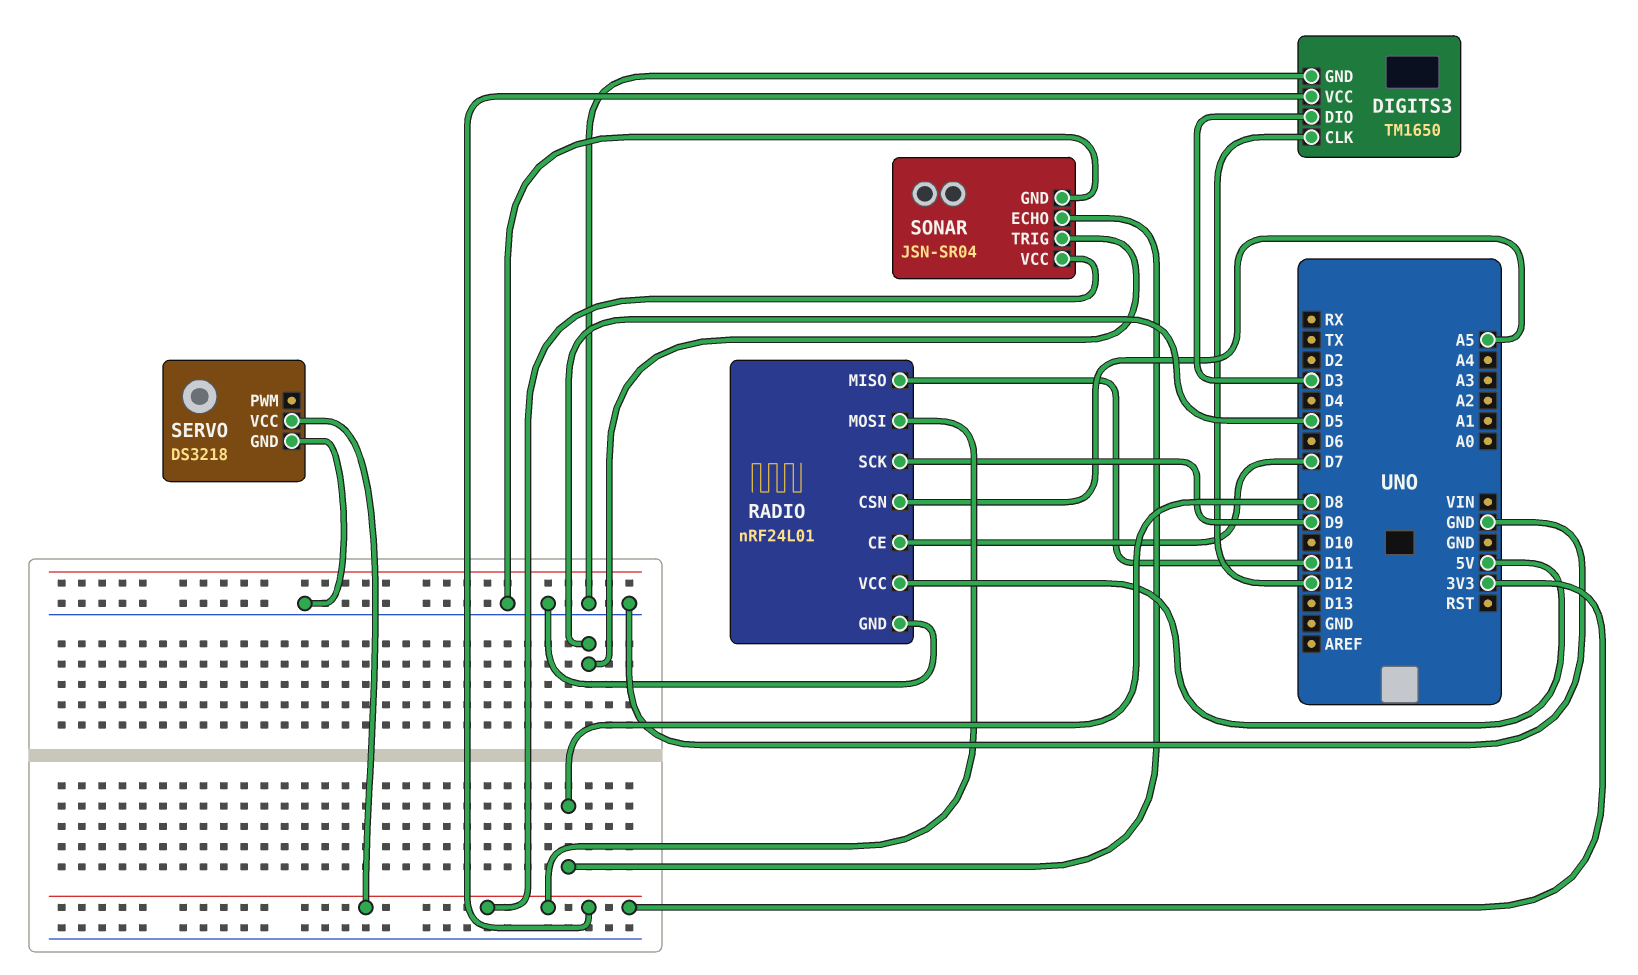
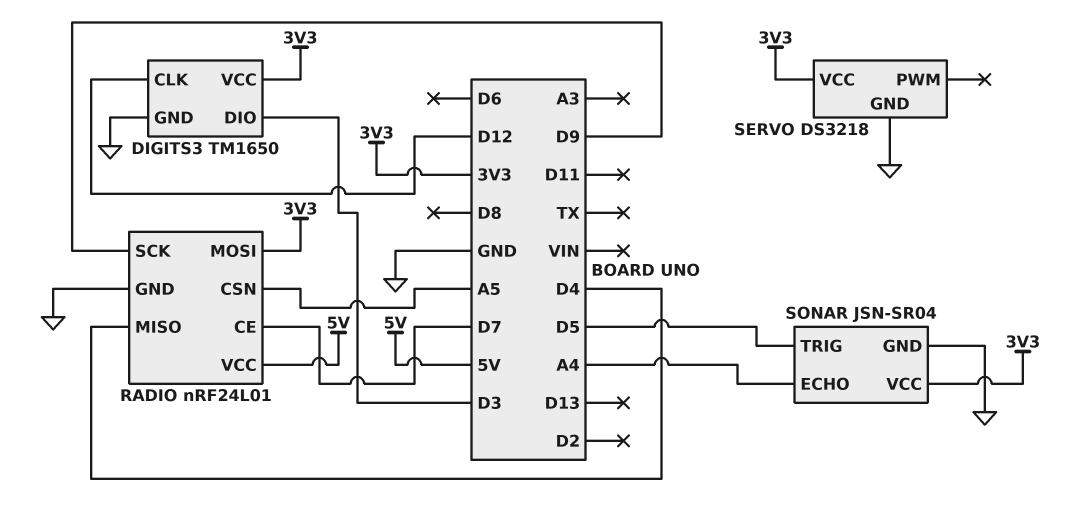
RADIO pin MISO: D11 -> D4
SONAR pin ECHO: D8 -> A4

